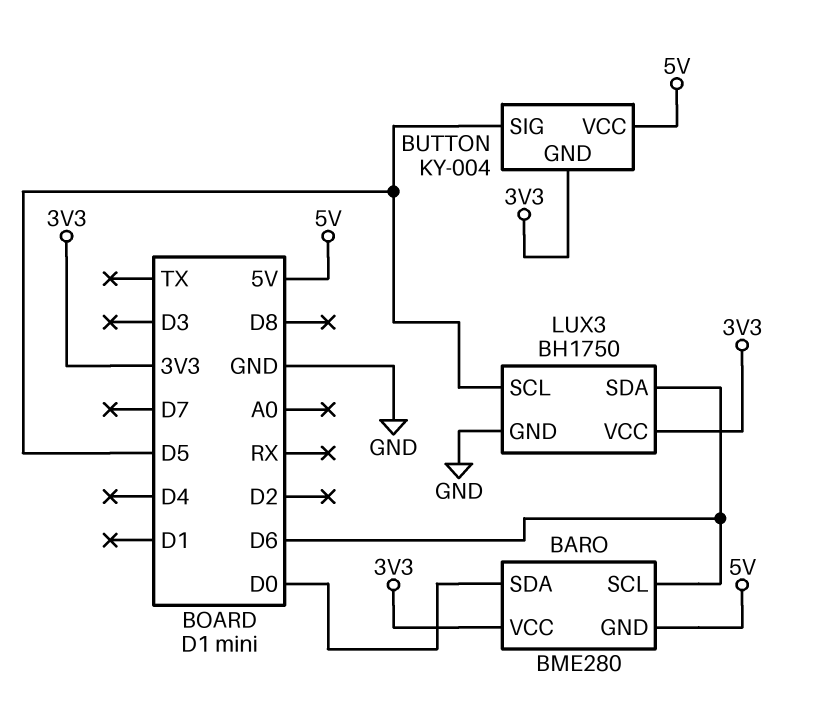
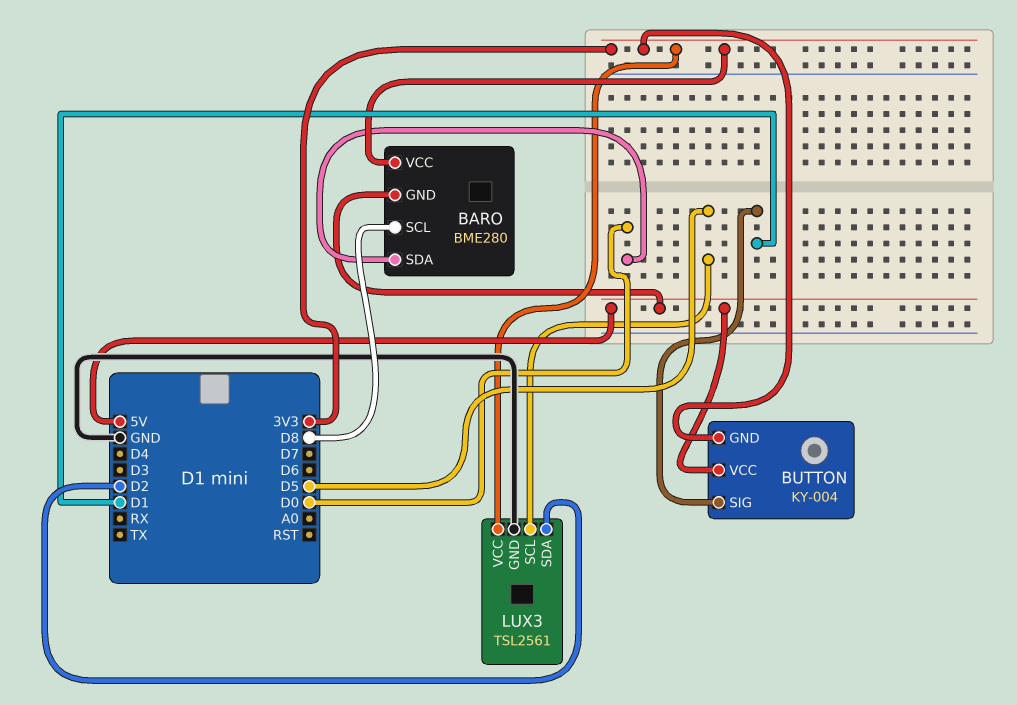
BARO pin SCL: D6 -> D8
BUTTON pin SIG: D5 -> D1
LUX3: BH1750 -> TSL2561
LUX3 pin SDA: D6 -> D2

